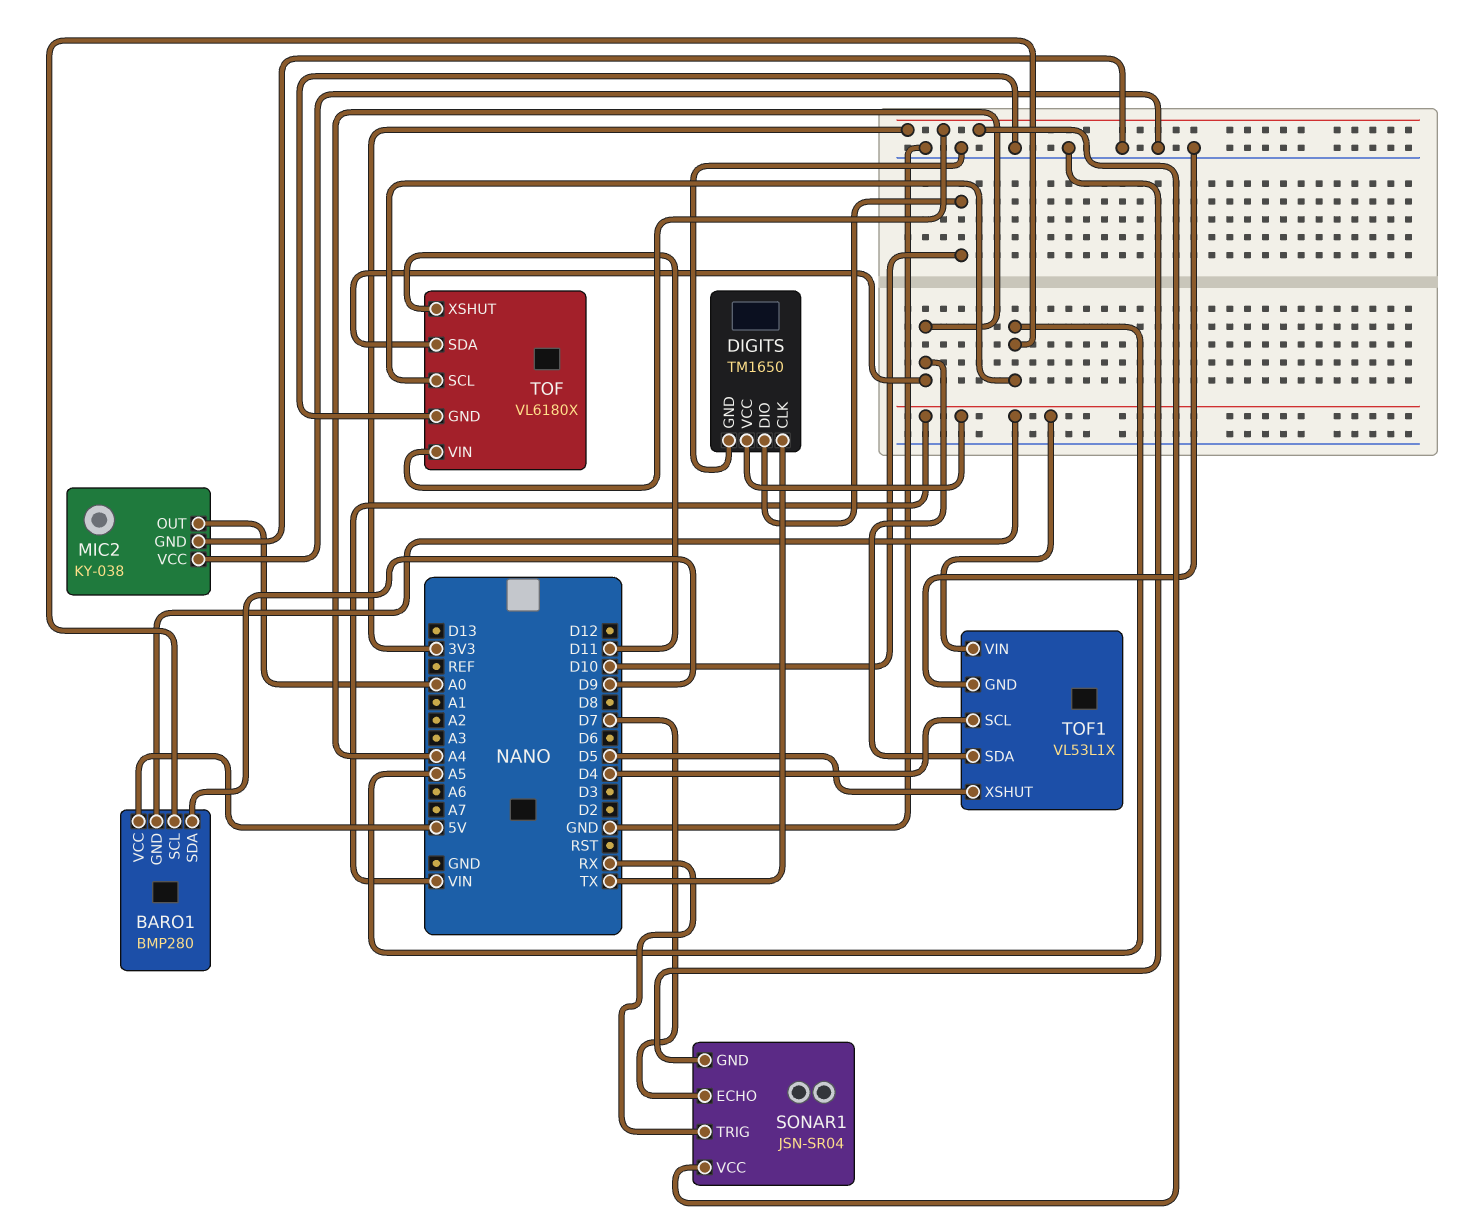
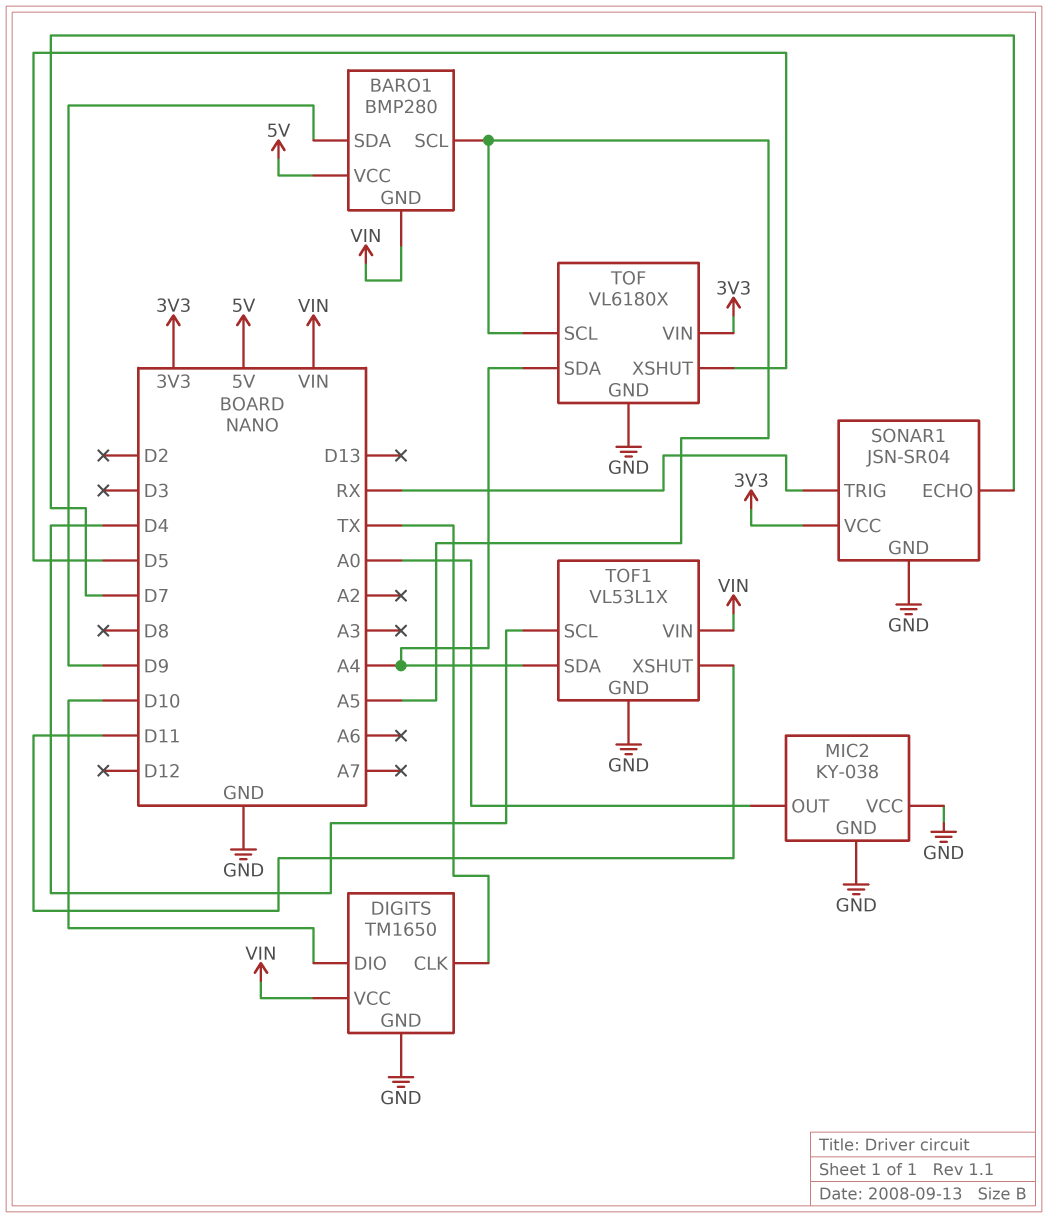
TOF pin XSHUT: D11 -> D5
TOF1 pin XSHUT: D5 -> D11

